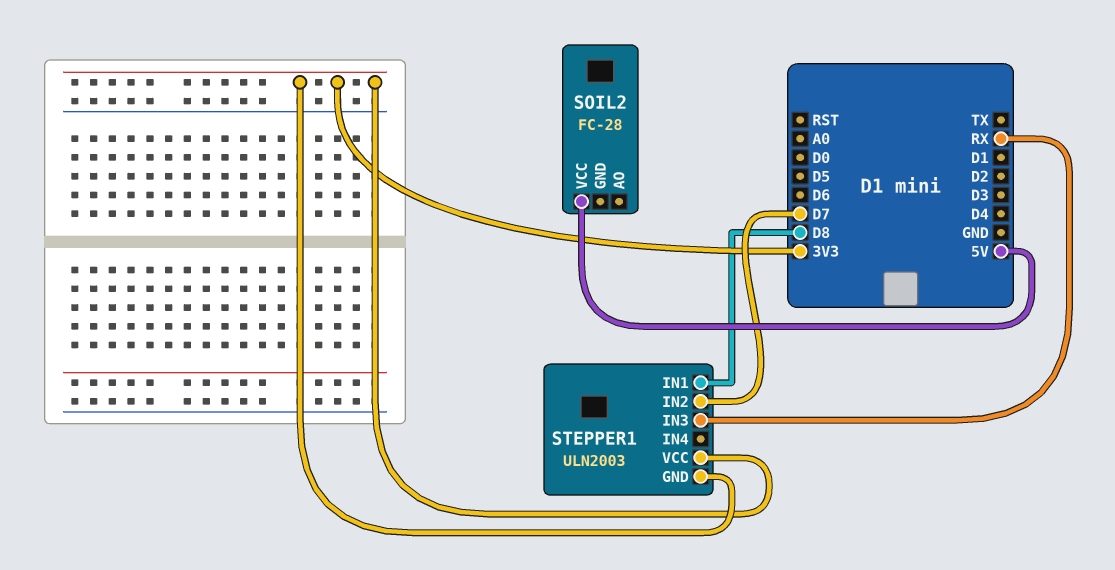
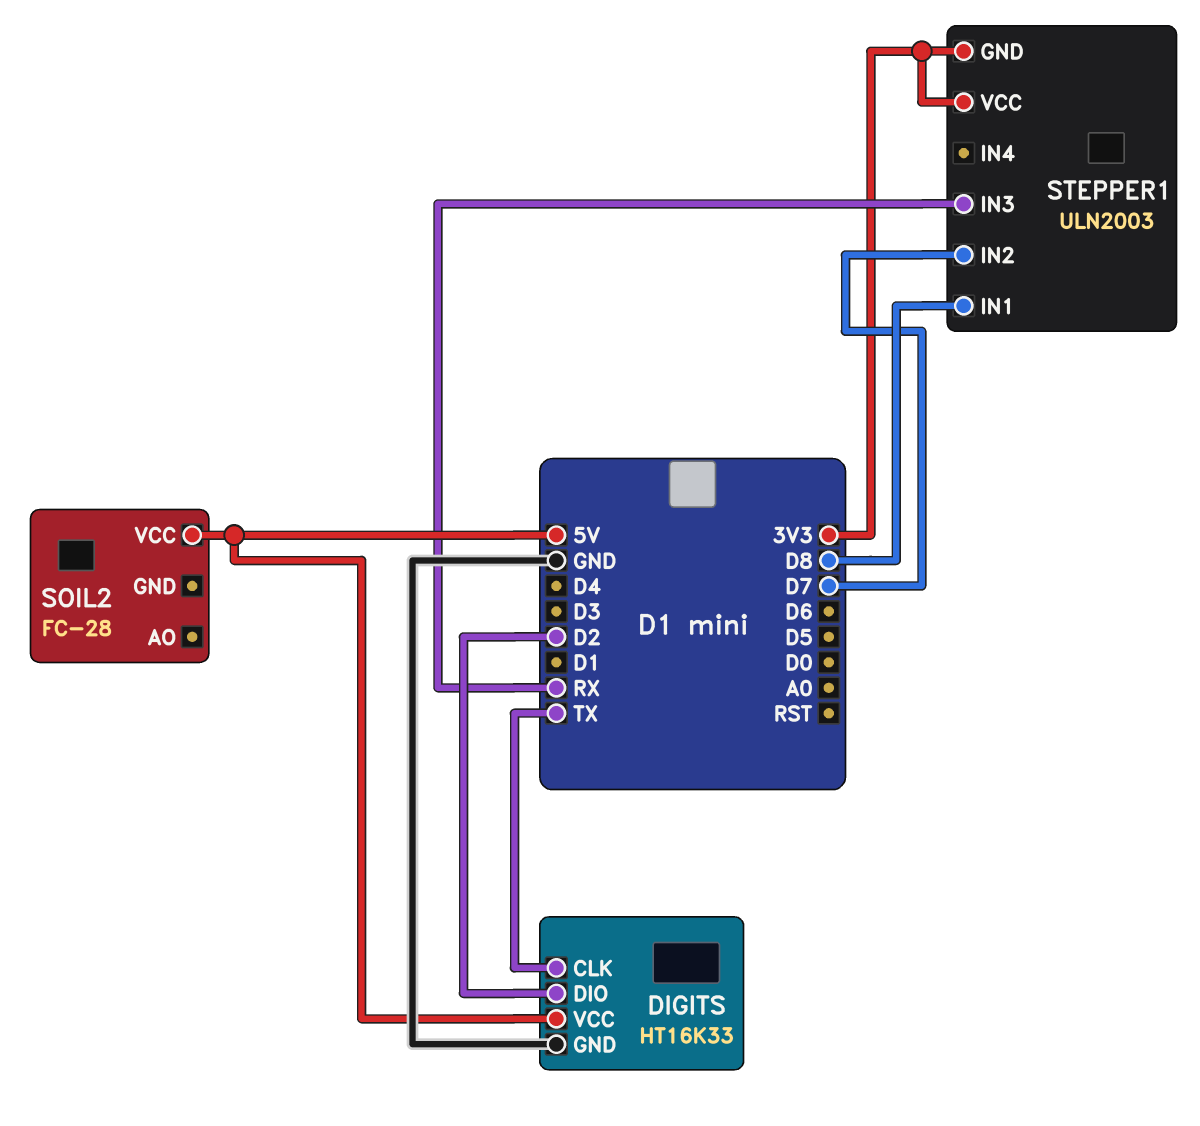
DIGITS: none -> HT16K33
DIGITS pin CLK: none -> TX
DIGITS pin DIO: none -> D2
DIGITS pin GND: none -> GND
DIGITS pin VCC: none -> 5V

